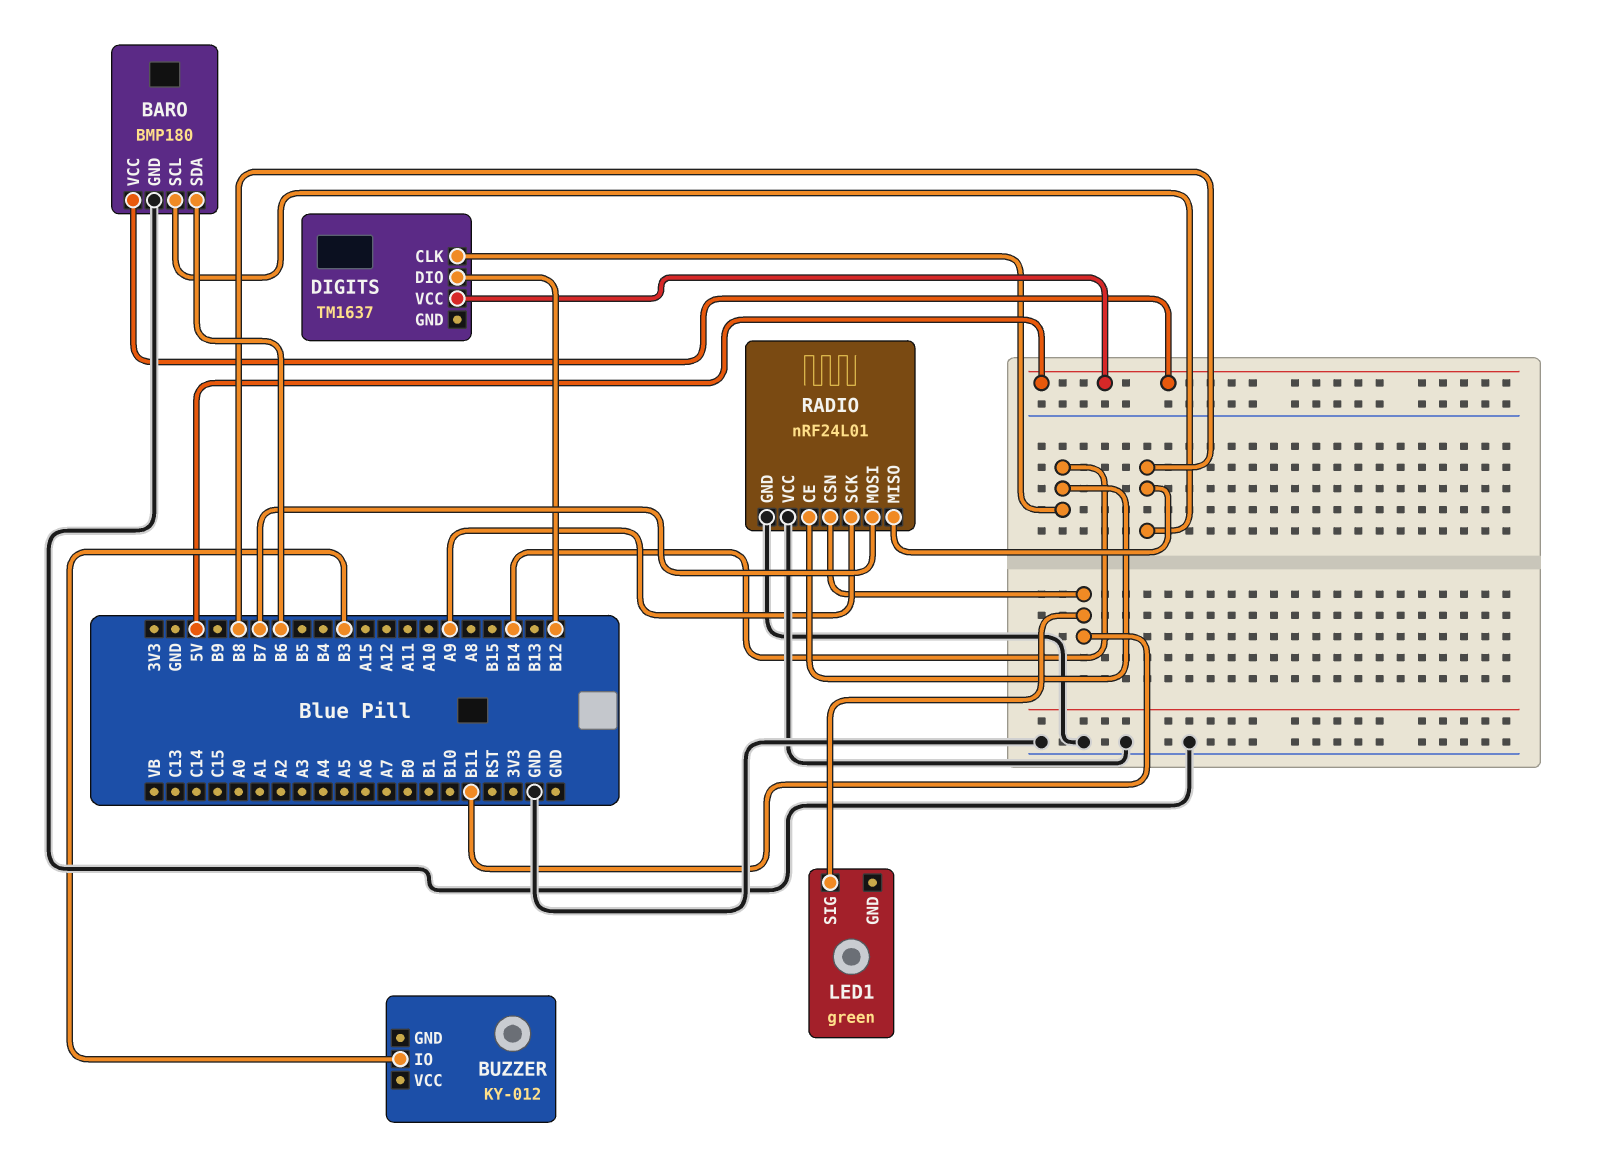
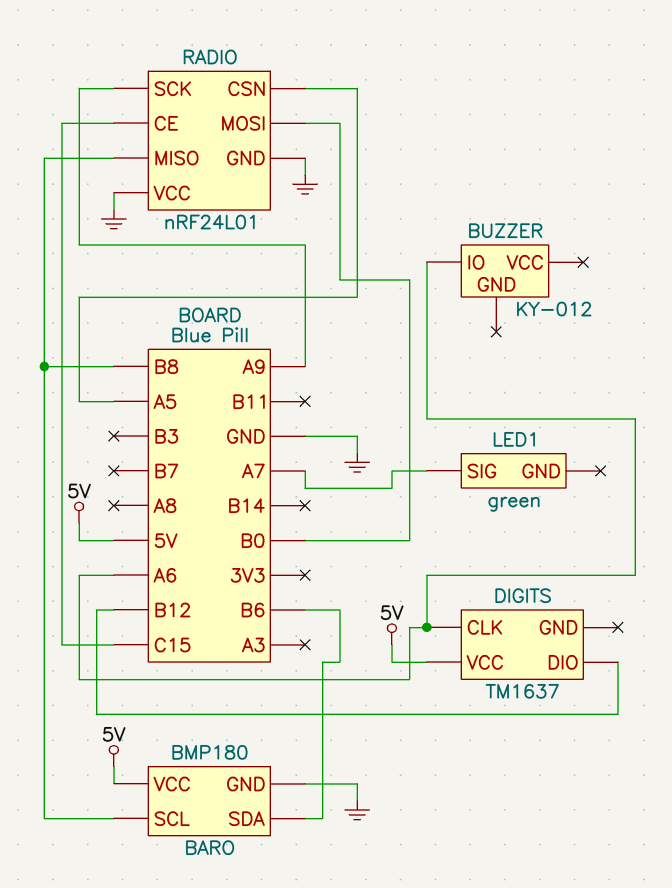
BUZZER pin IO: B3 -> A6
DIGITS pin CLK: B14 -> A6
LED1 pin SIG: B11 -> A7
RADIO pin CE: B14 -> C15
RADIO pin CSN: B11 -> A5
RADIO pin MOSI: B7 -> B0

